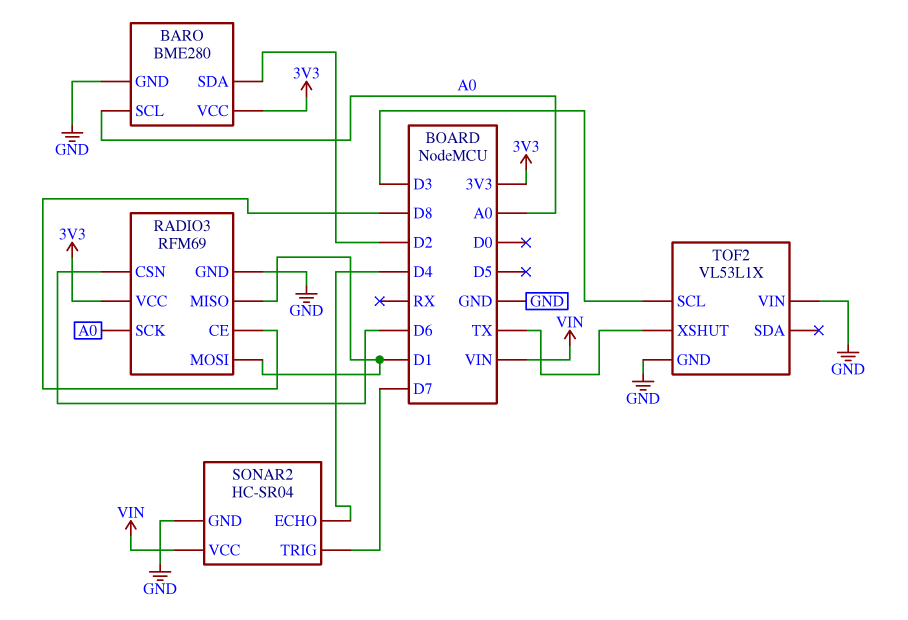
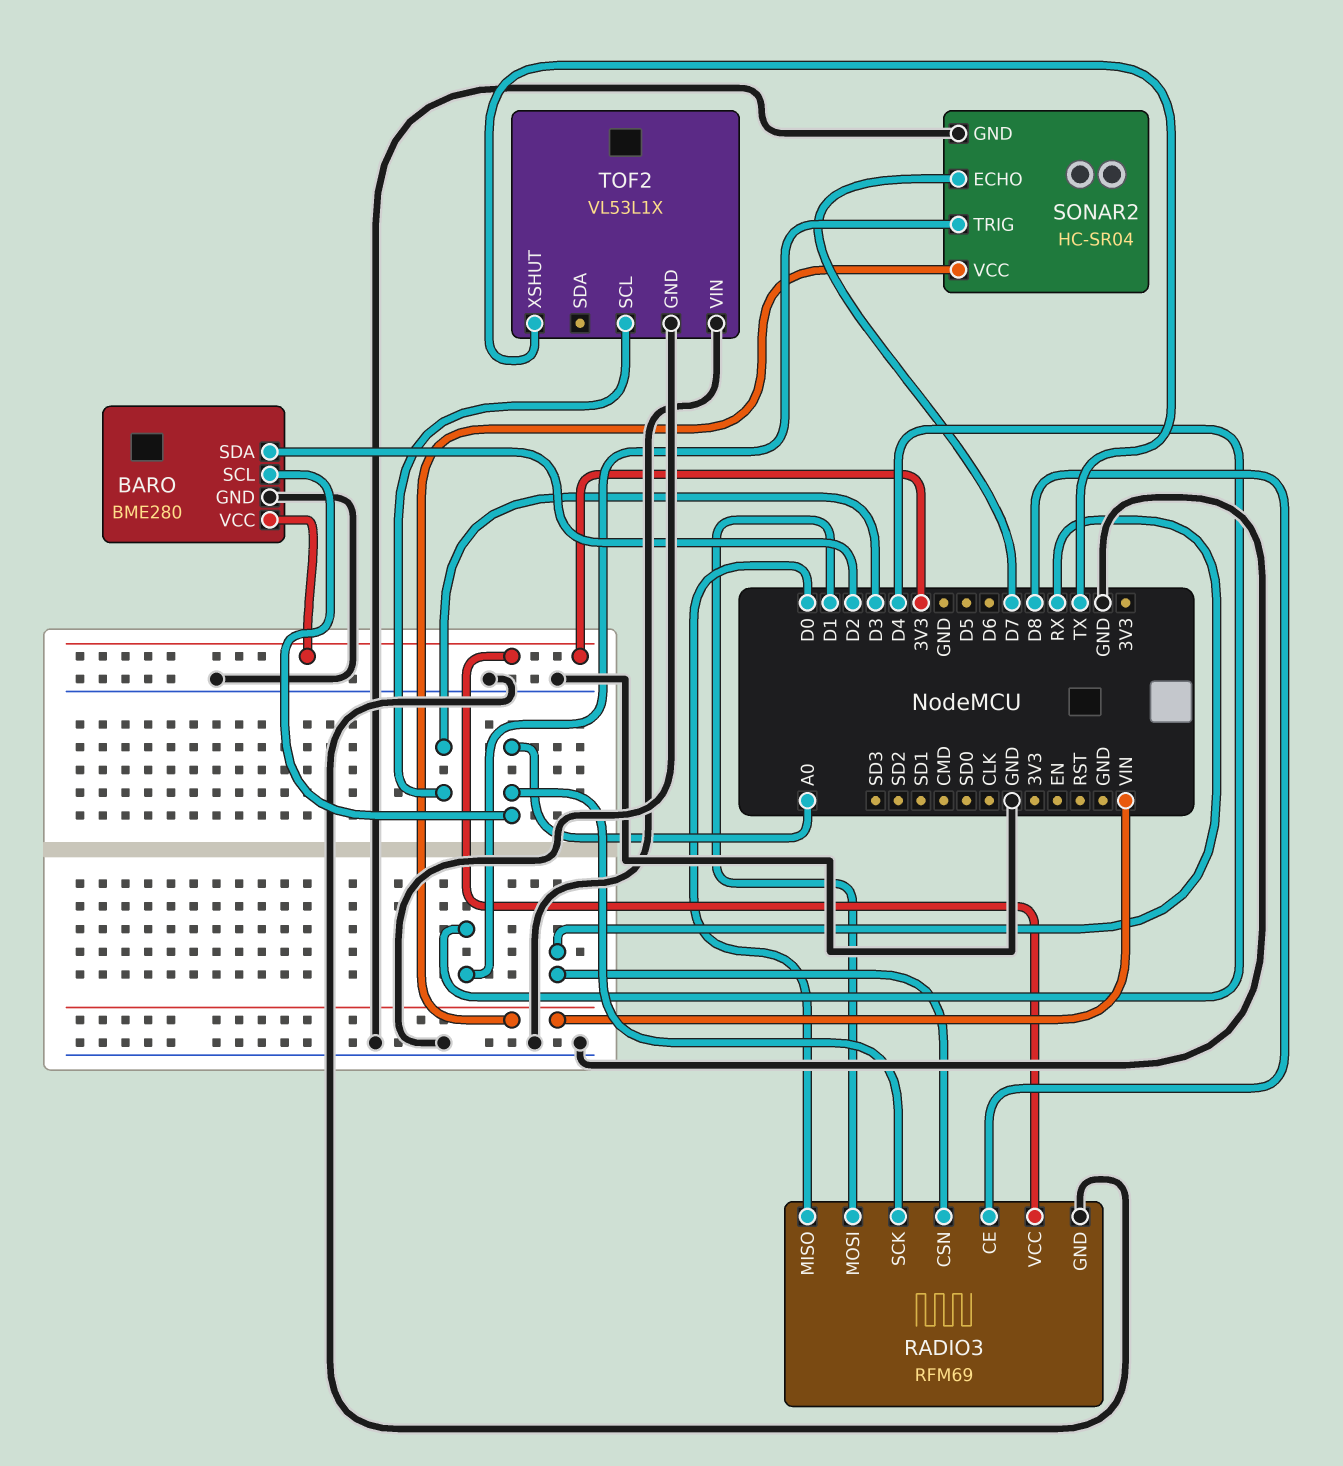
RADIO3 pin CSN: D6 -> RX
RADIO3 pin MISO: D1 -> D0
SONAR2 pin ECHO: D4 -> D7
SONAR2 pin TRIG: D7 -> D4

